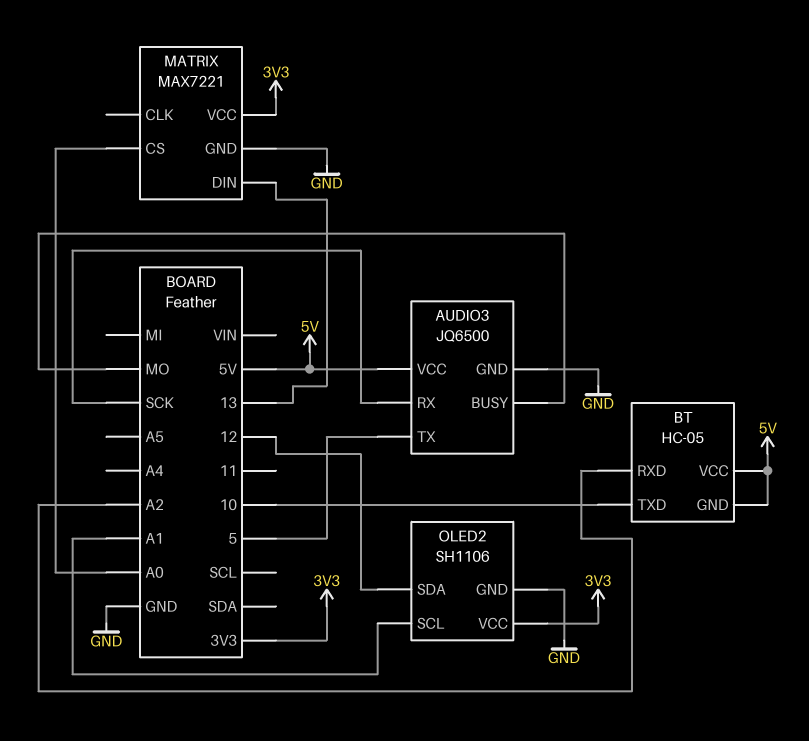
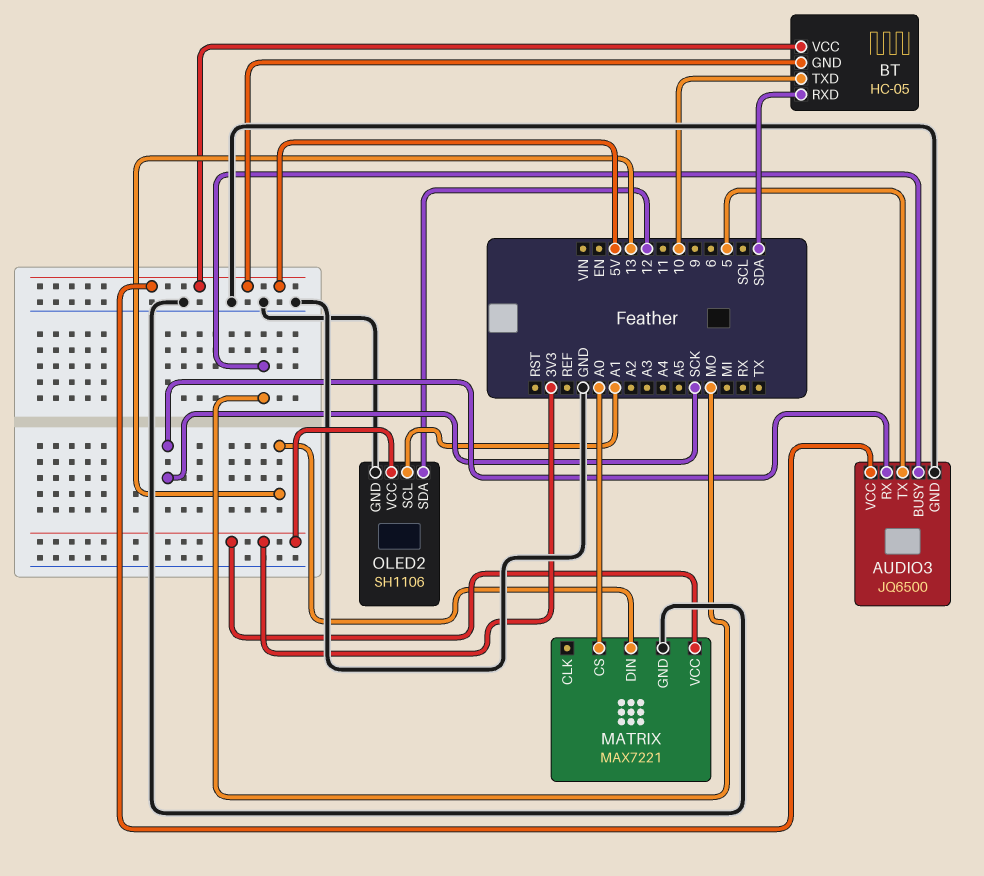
BT pin RXD: A2 -> SDA

